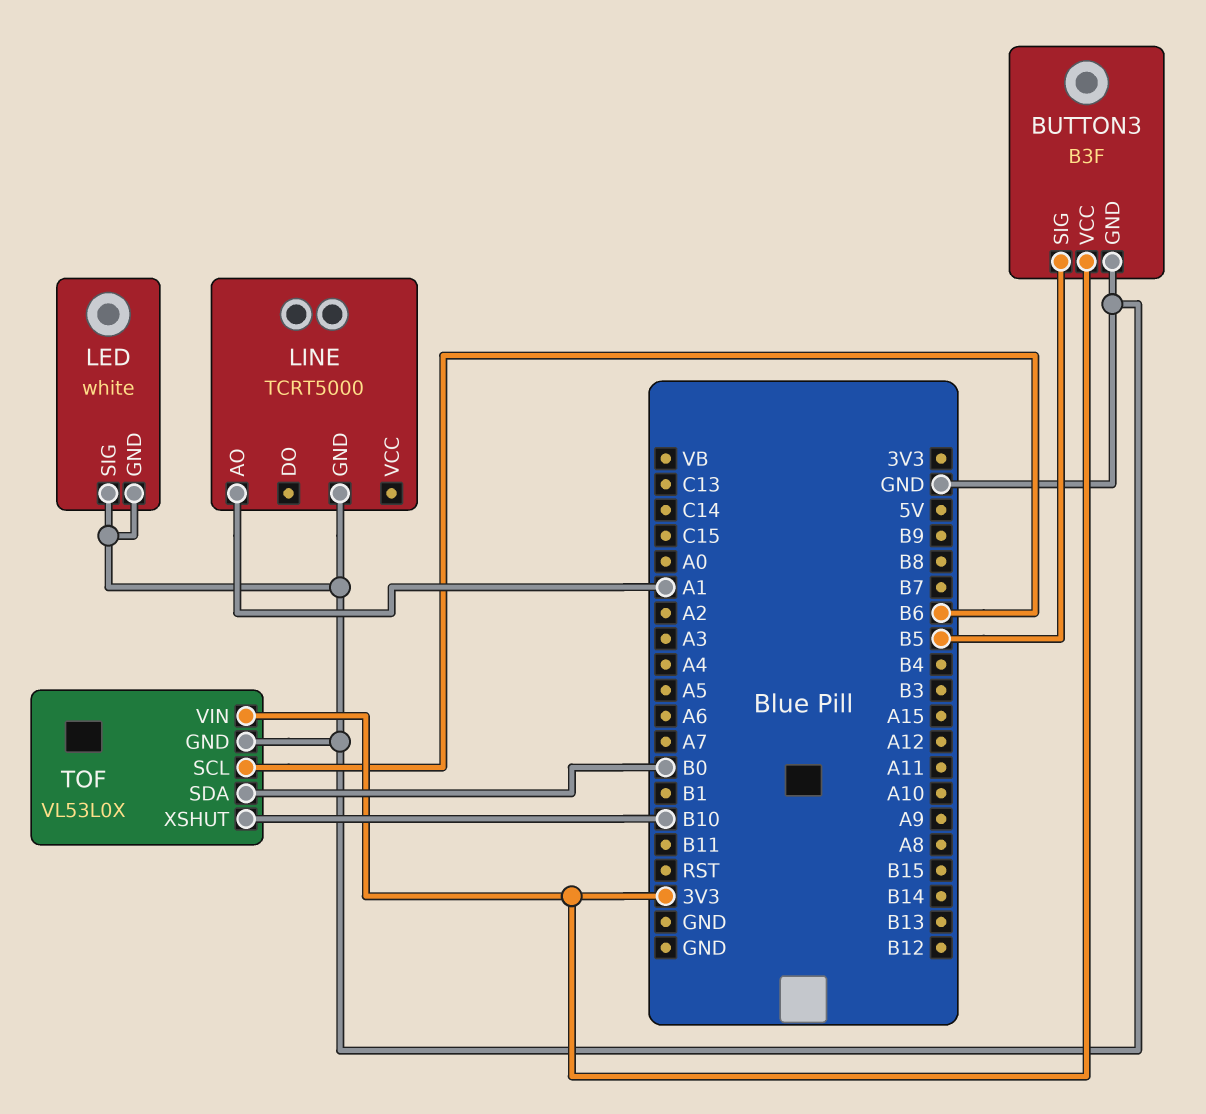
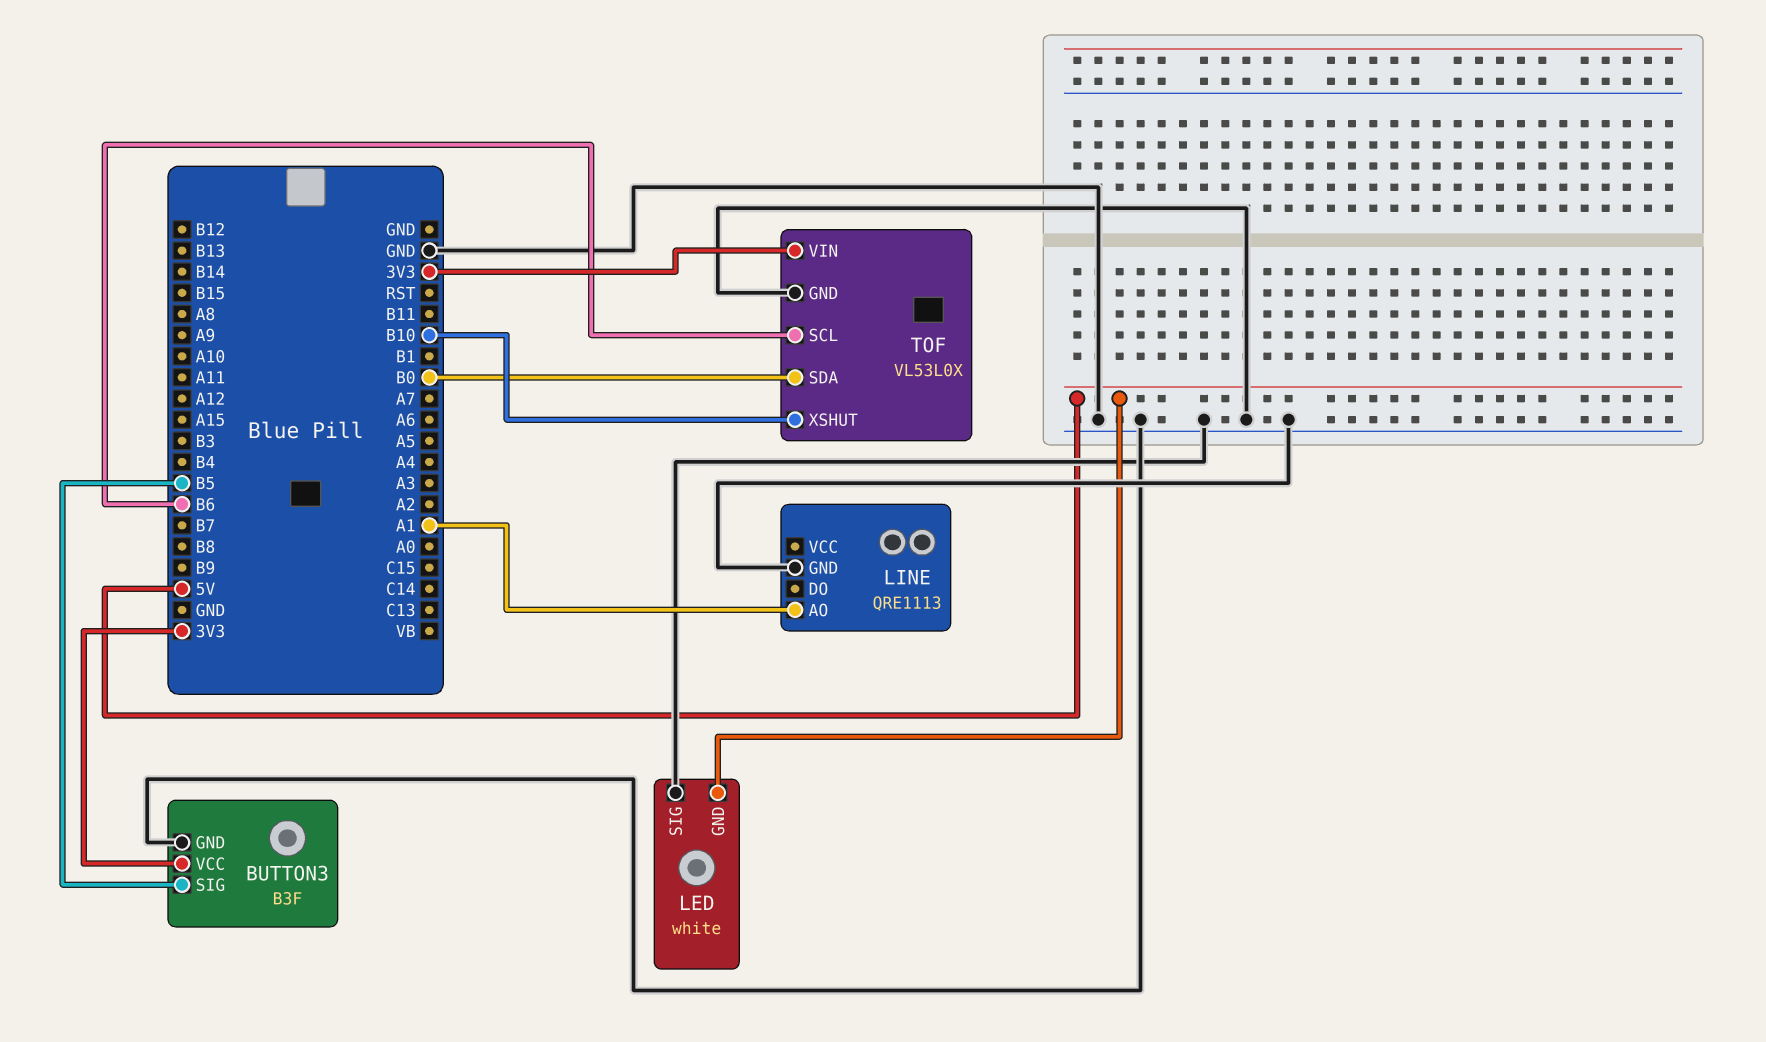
LED pin GND: GND -> 5V
LINE: TCRT5000 -> QRE1113

